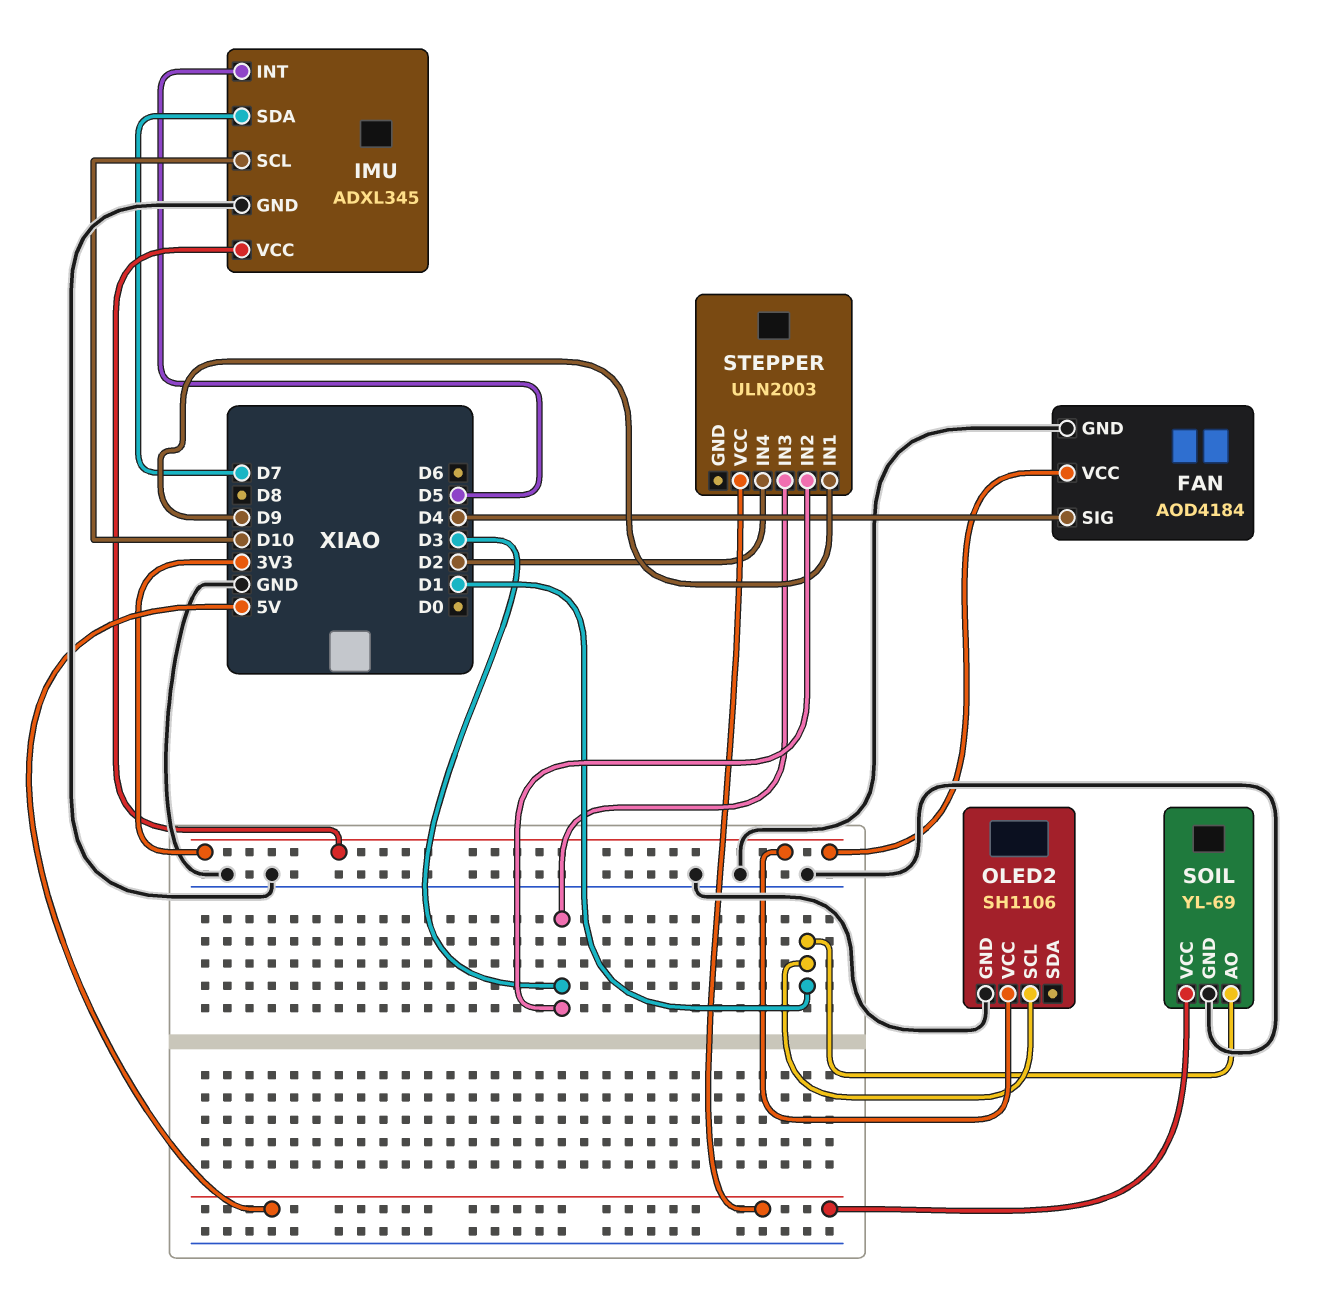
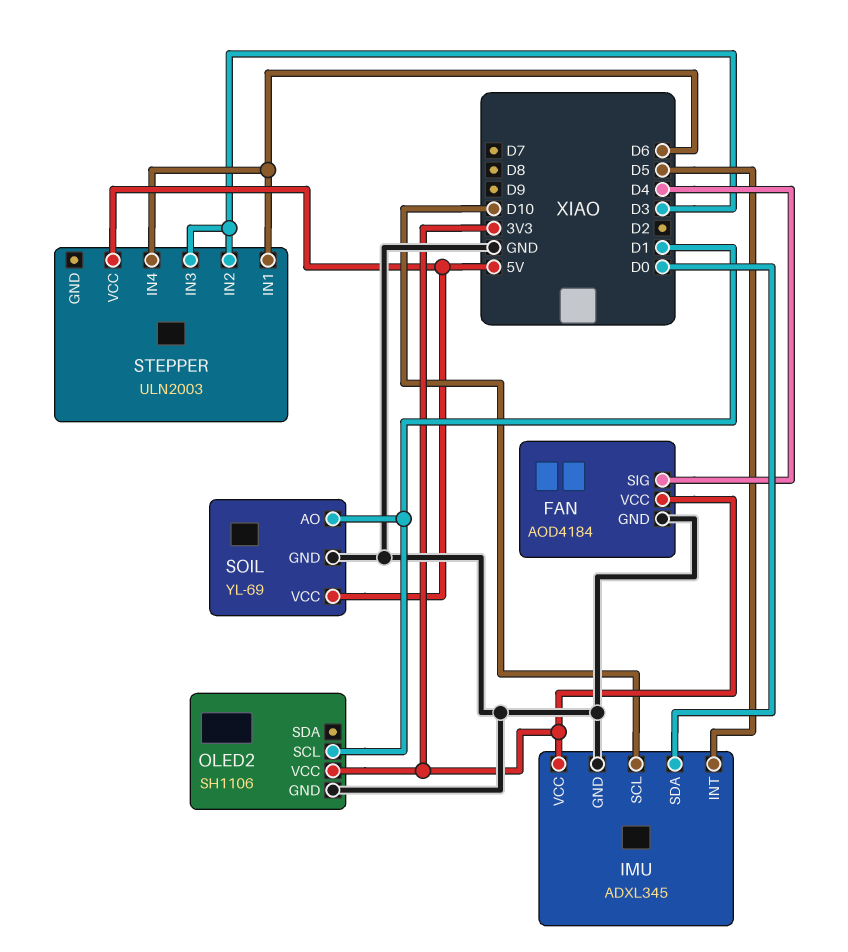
IMU pin SDA: D7 -> D0
STEPPER pin IN1: D9 -> D6
STEPPER pin IN4: D2 -> D6

